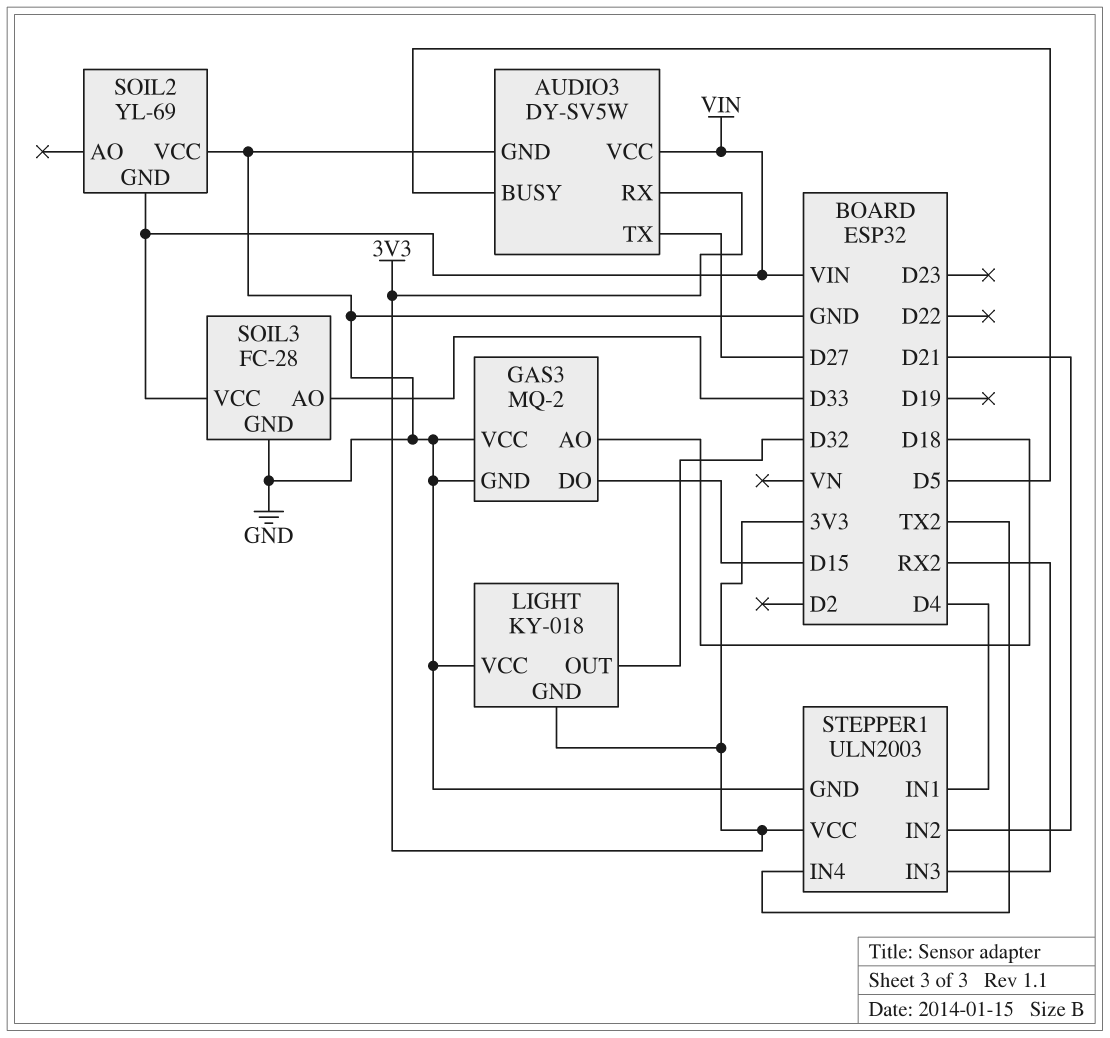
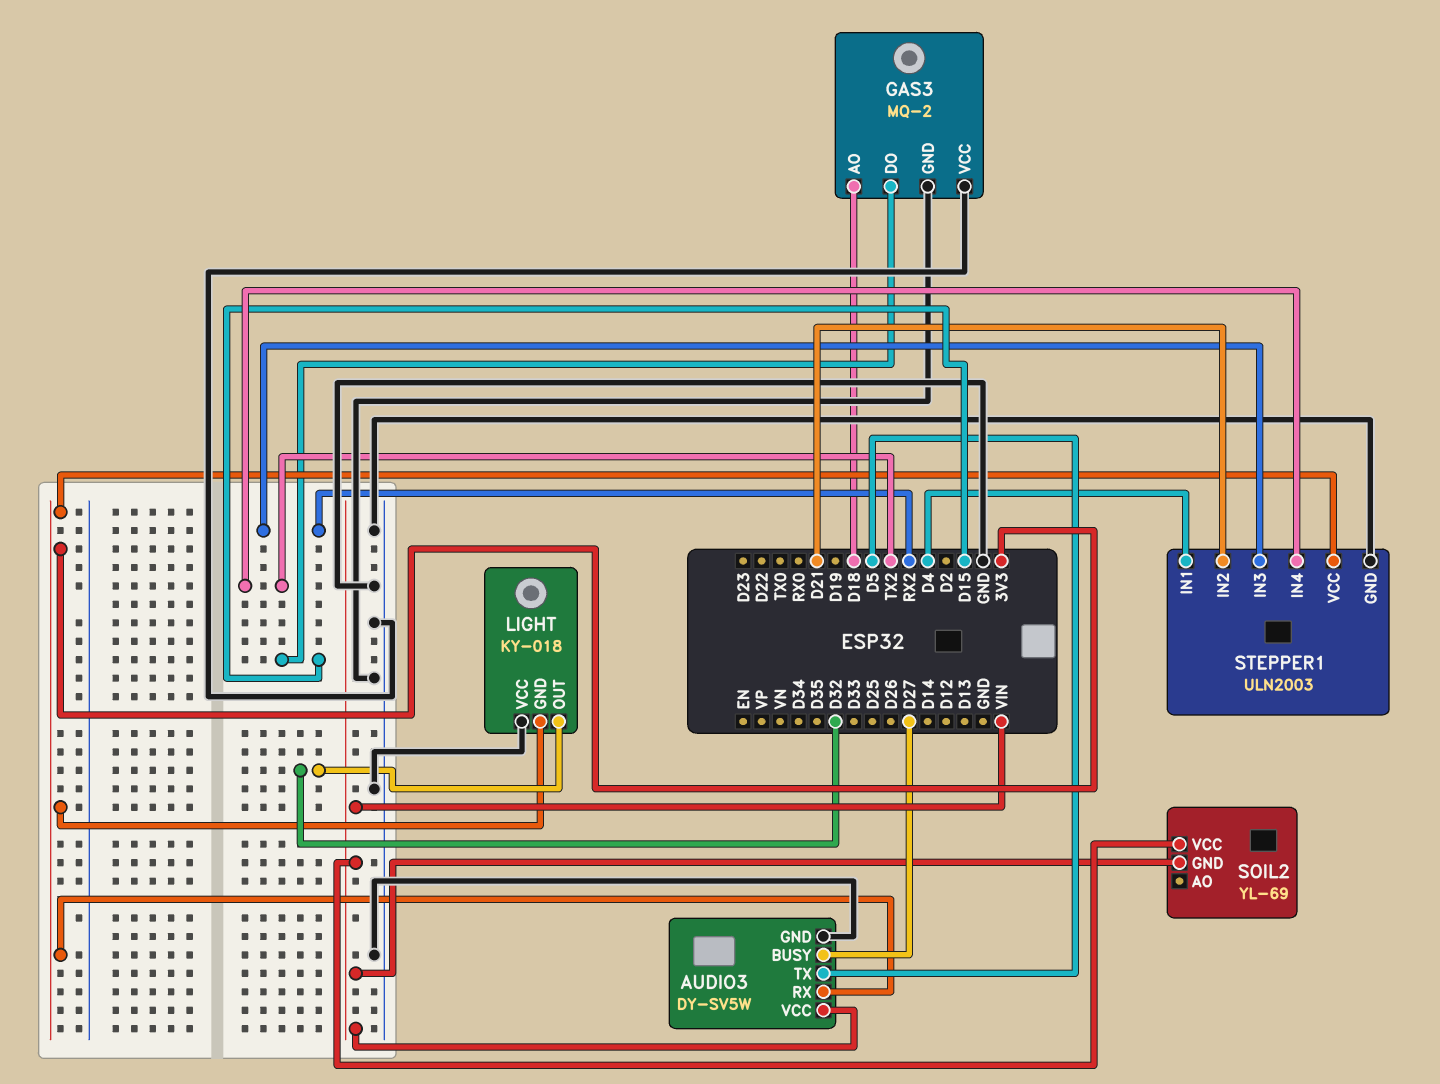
AUDIO3 pin BUSY: D5 -> D27
AUDIO3 pin TX: D27 -> D5
SOIL2 pin VCC: GND -> VIN
SOIL3: FC-28 -> none
SOIL3 pin AO: D33 -> none
SOIL3 pin GND: GND -> none
SOIL3 pin VCC: VIN -> none

